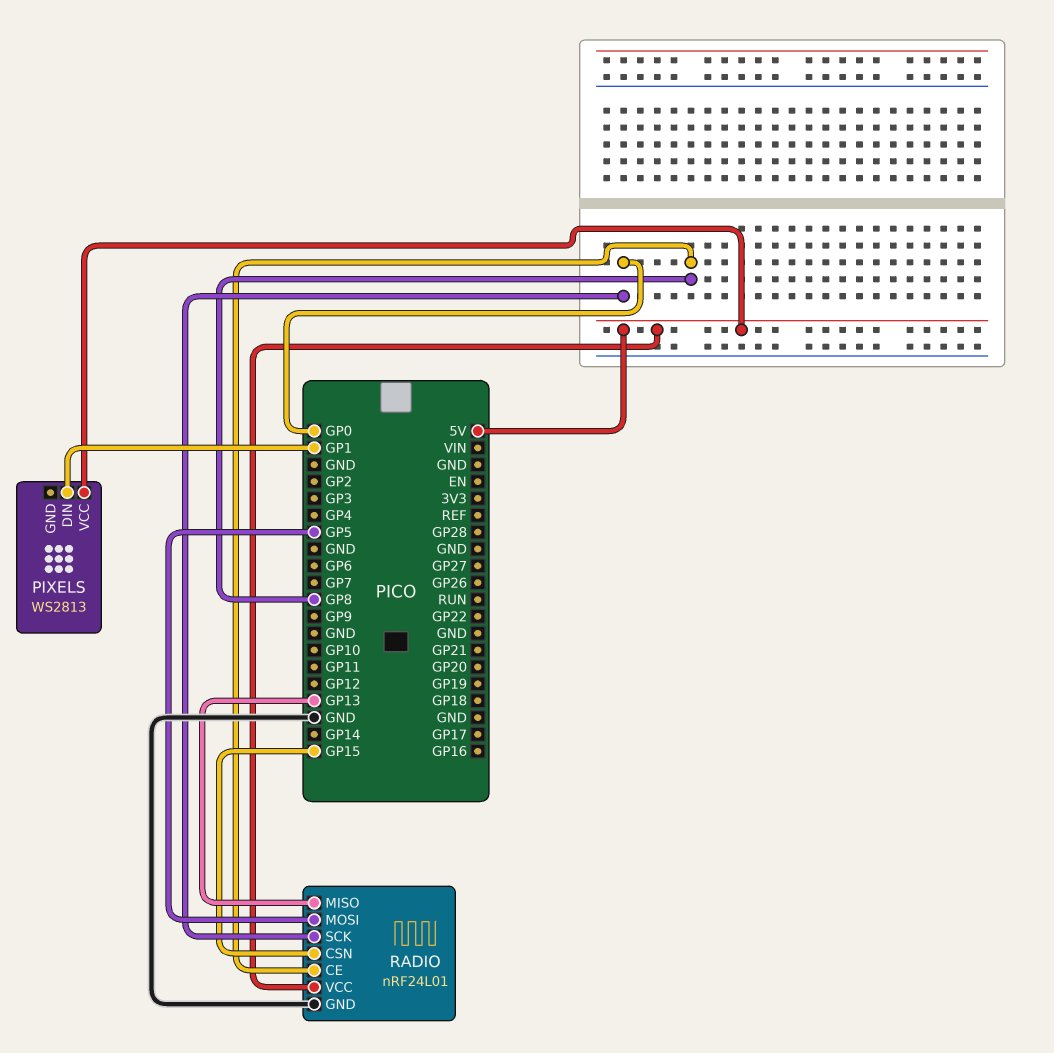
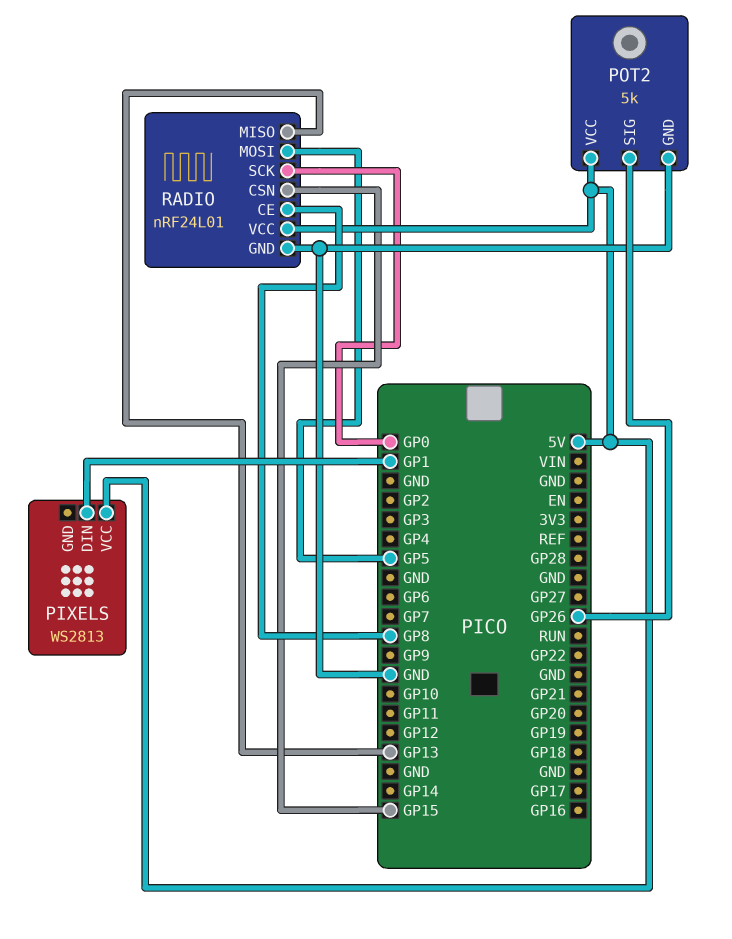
POT2: none -> 5k
POT2 pin GND: none -> GND
POT2 pin SIG: none -> GP26
POT2 pin VCC: none -> 5V

